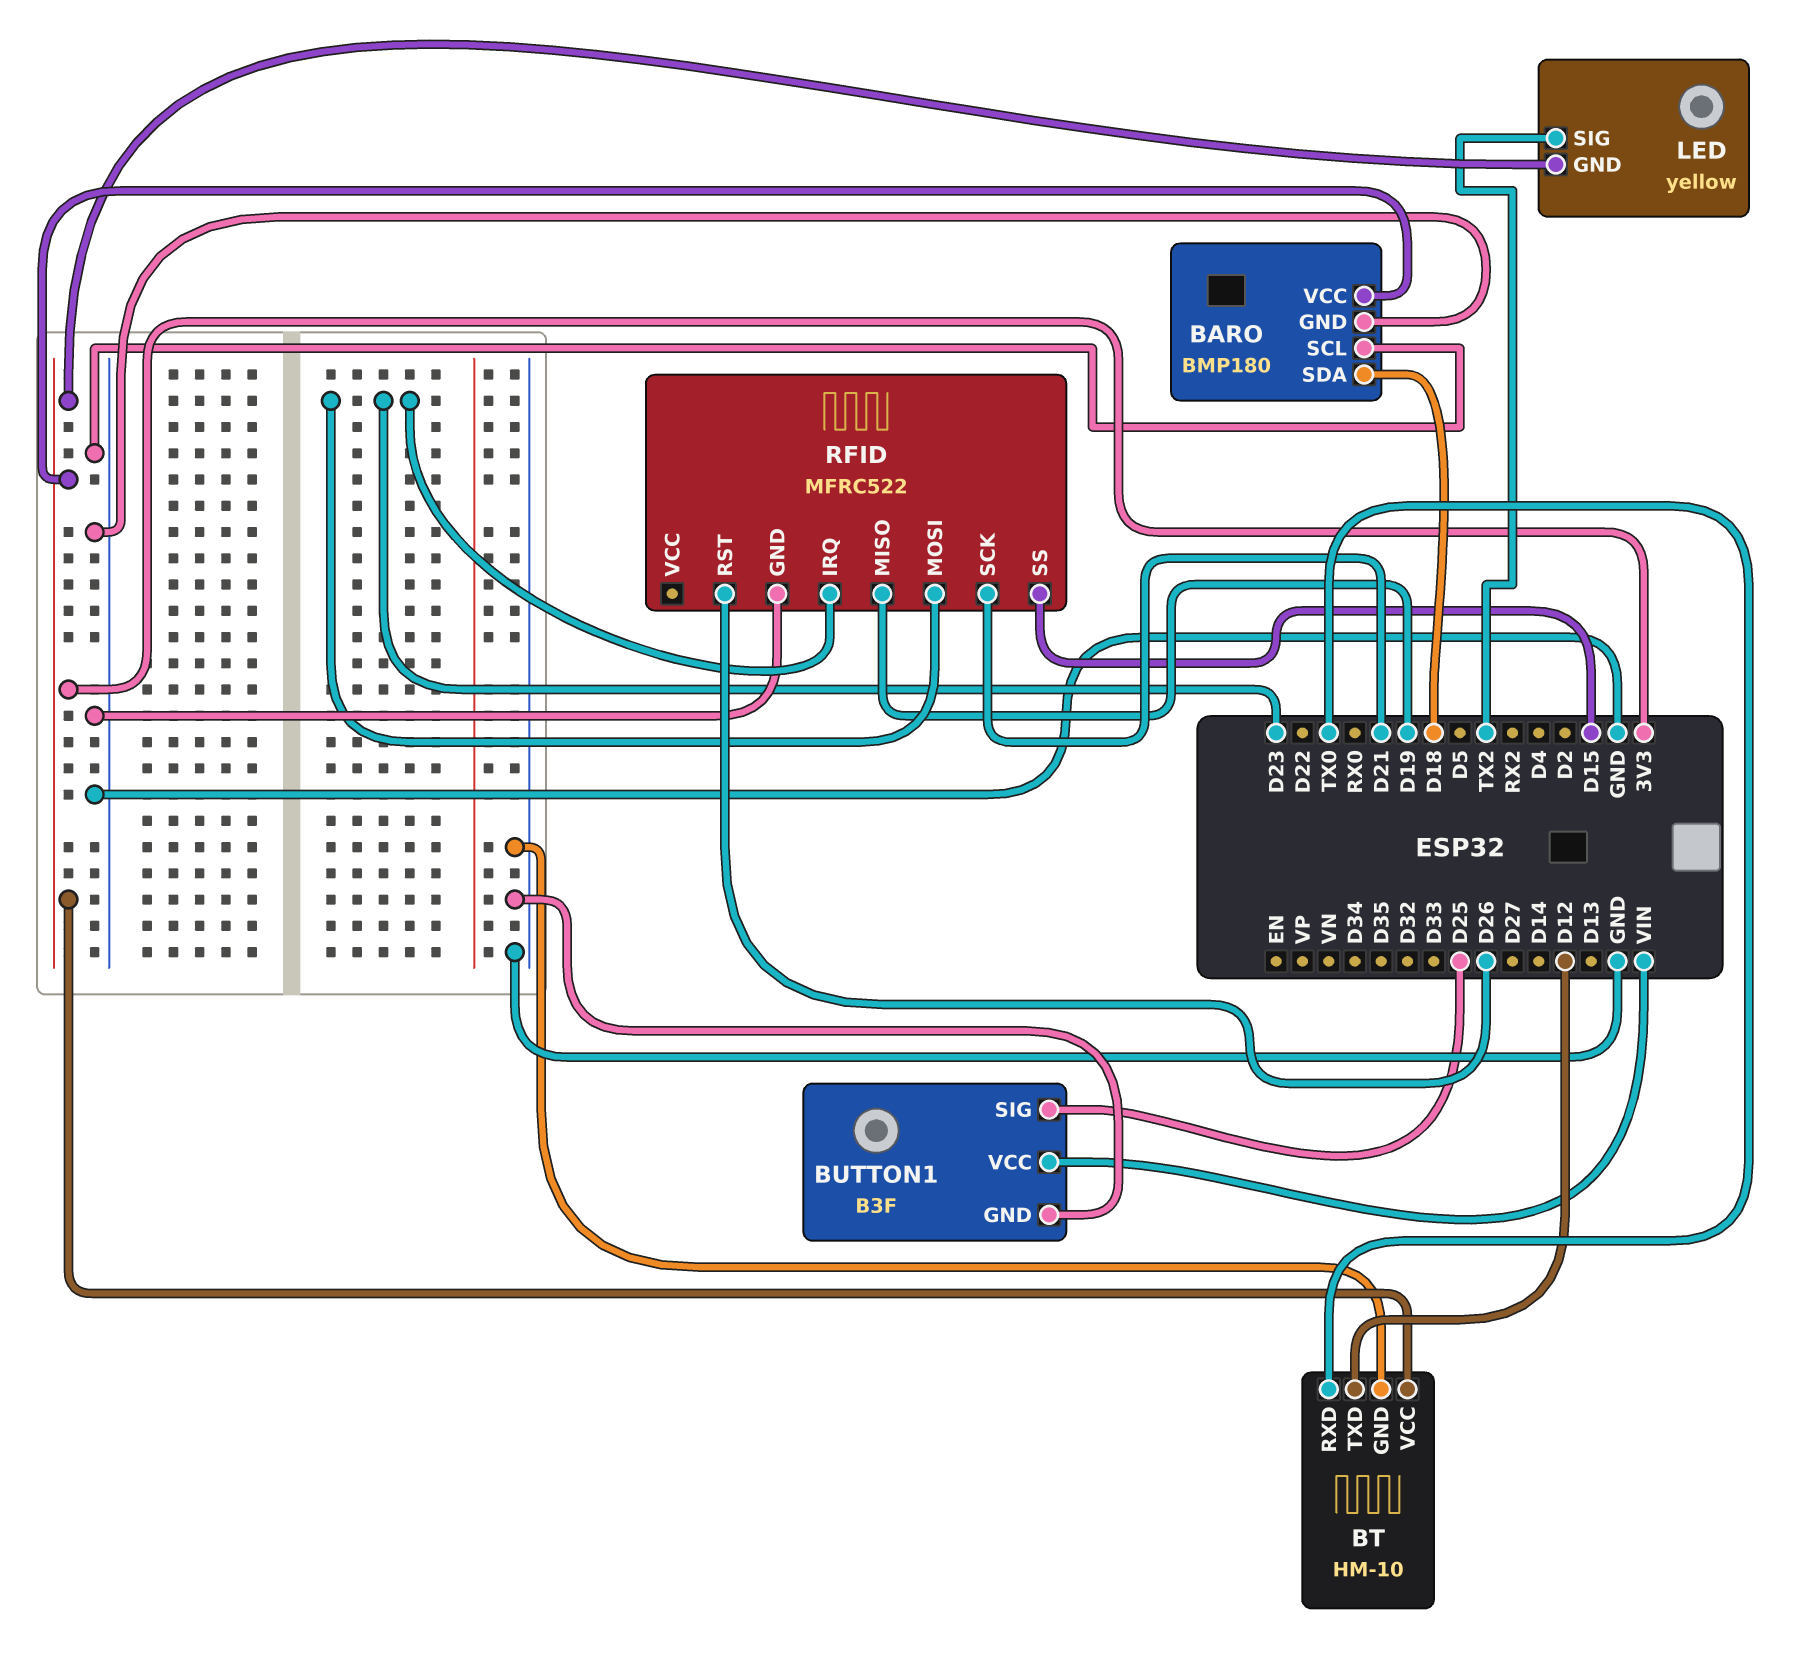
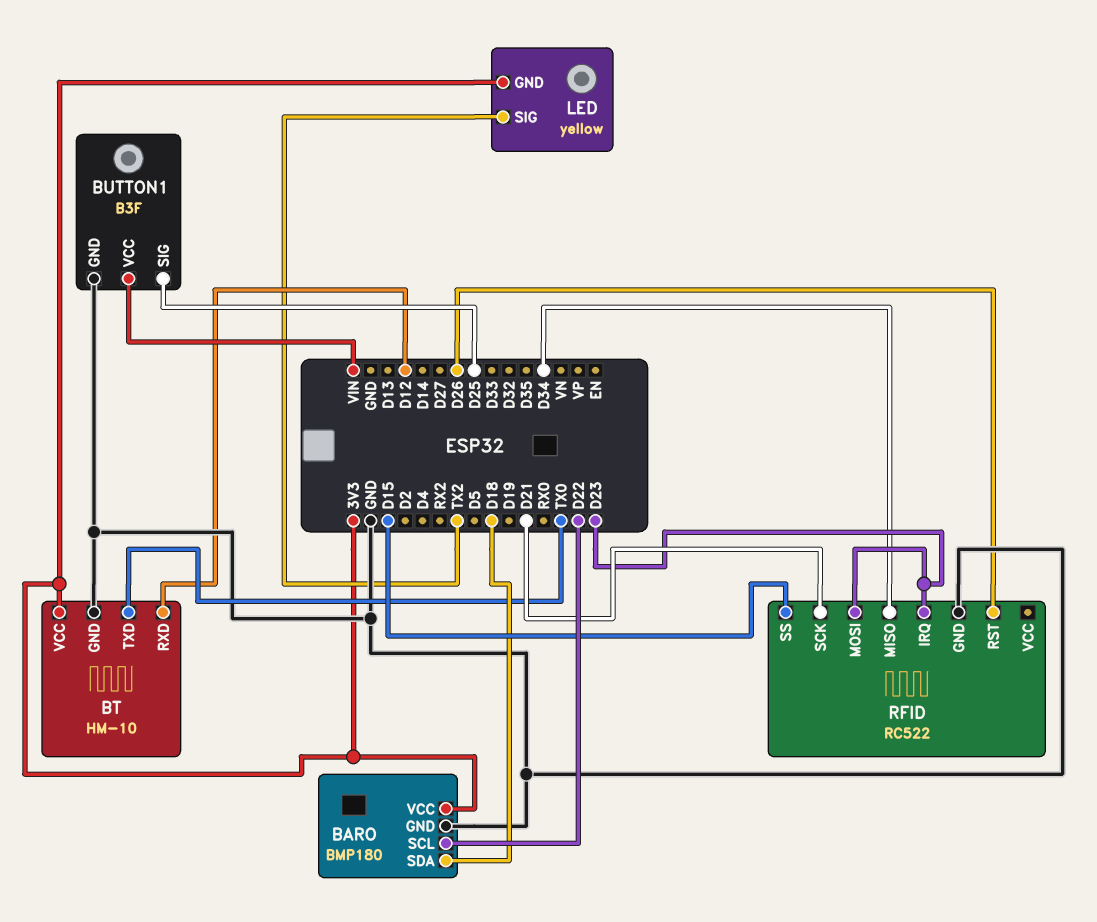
BARO pin SCL: GND -> D22
BT pin RXD: TX0 -> D12
BT pin TXD: D12 -> TX0
RFID: MFRC522 -> RC522
RFID pin MISO: D19 -> D34

